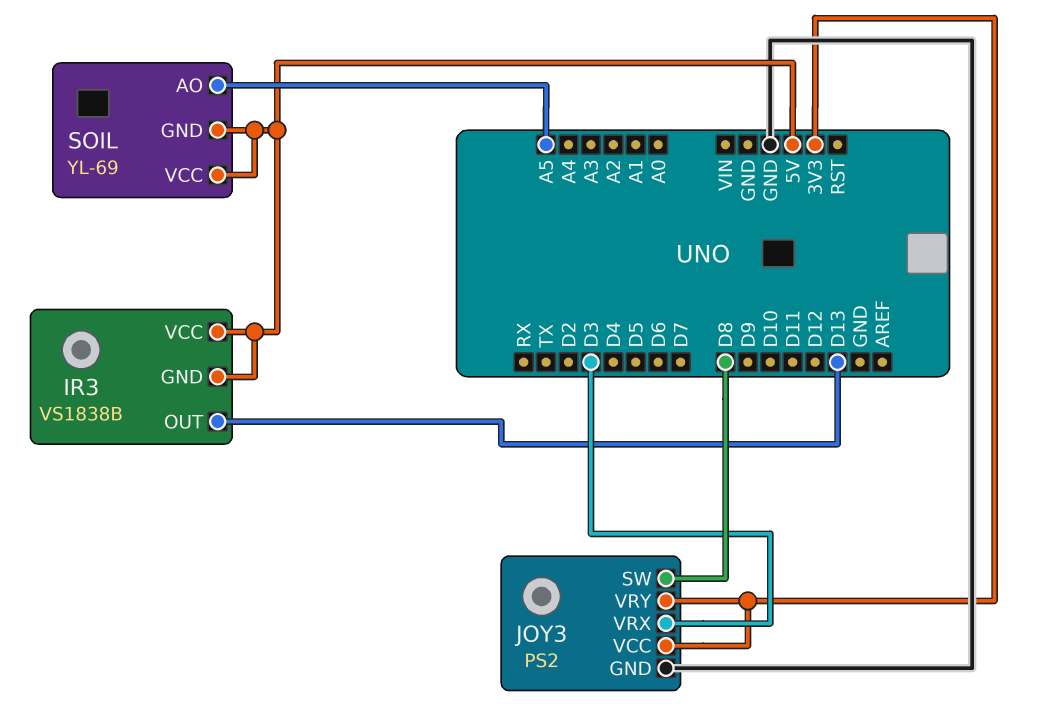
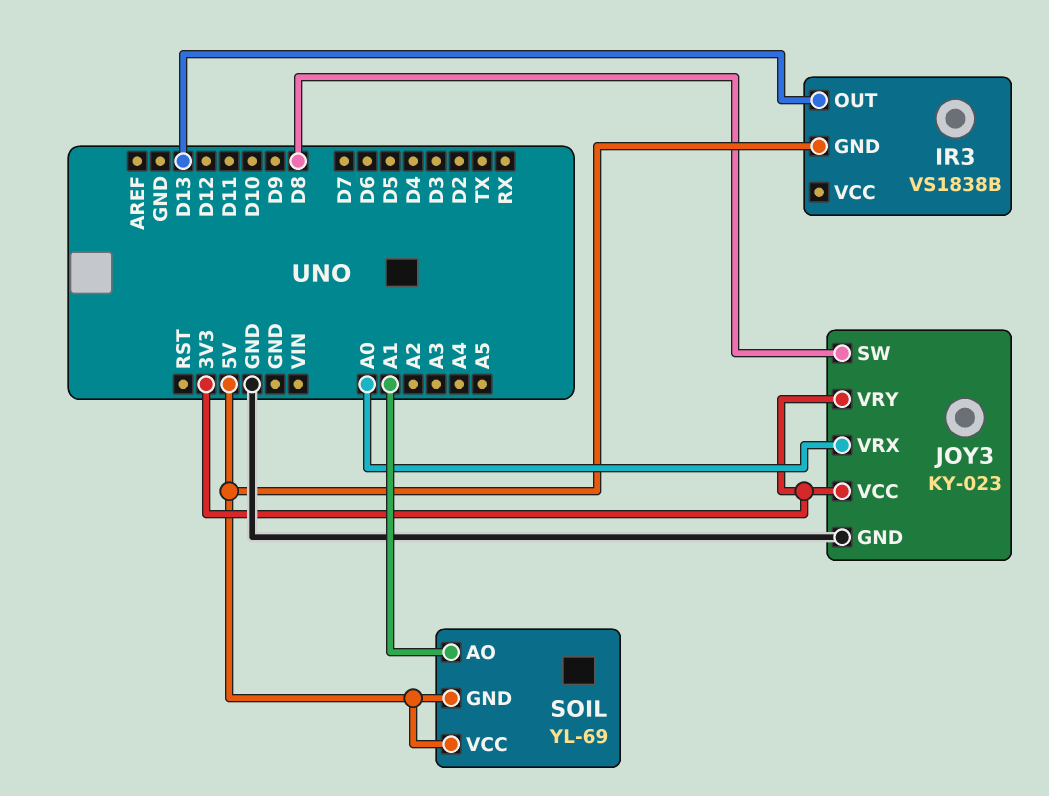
IR3 pin VCC: 5V -> none
JOY3: PS2 -> KY-023
JOY3 pin VRX: D3 -> A0
SOIL pin AO: A5 -> A1

